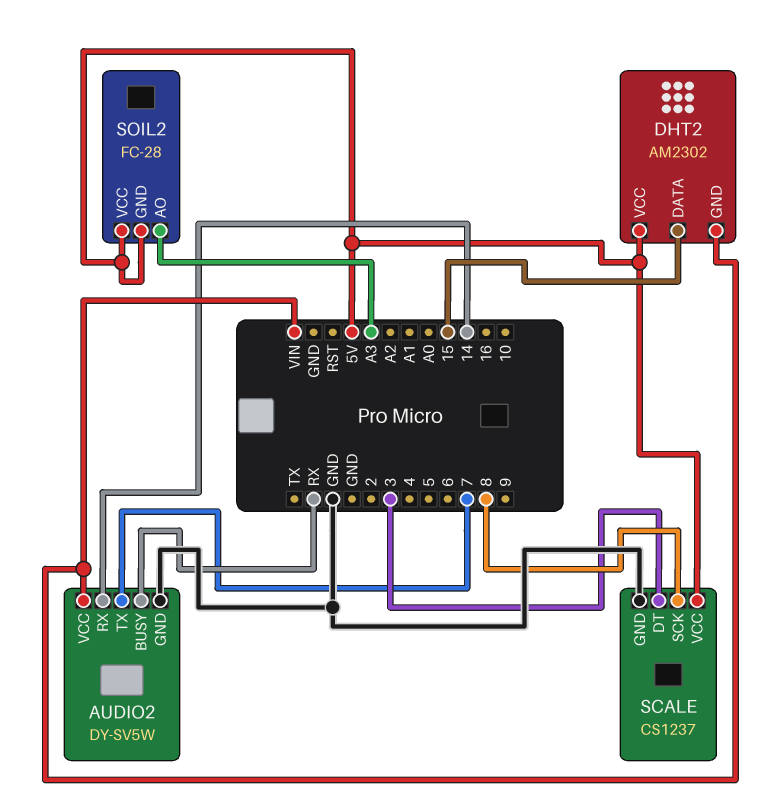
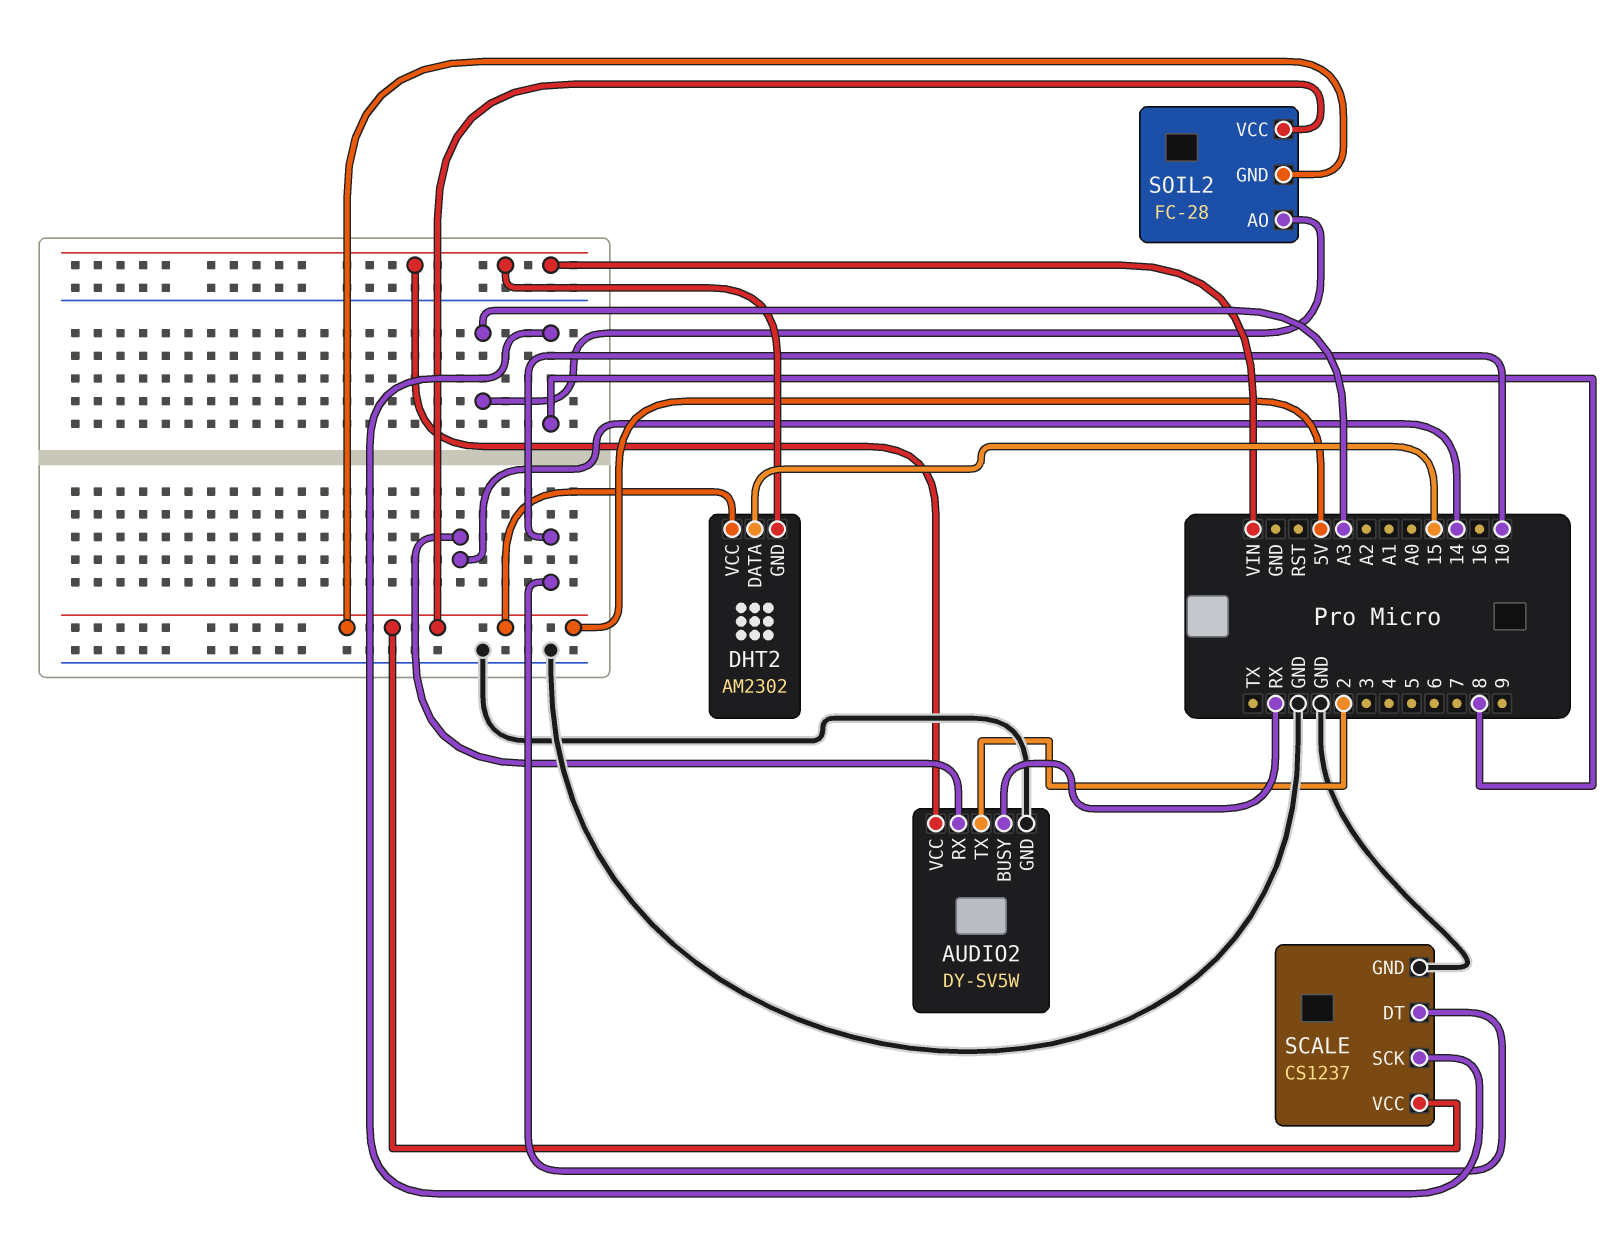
AUDIO2 pin TX: 7 -> 2
SCALE pin DT: 3 -> 10

